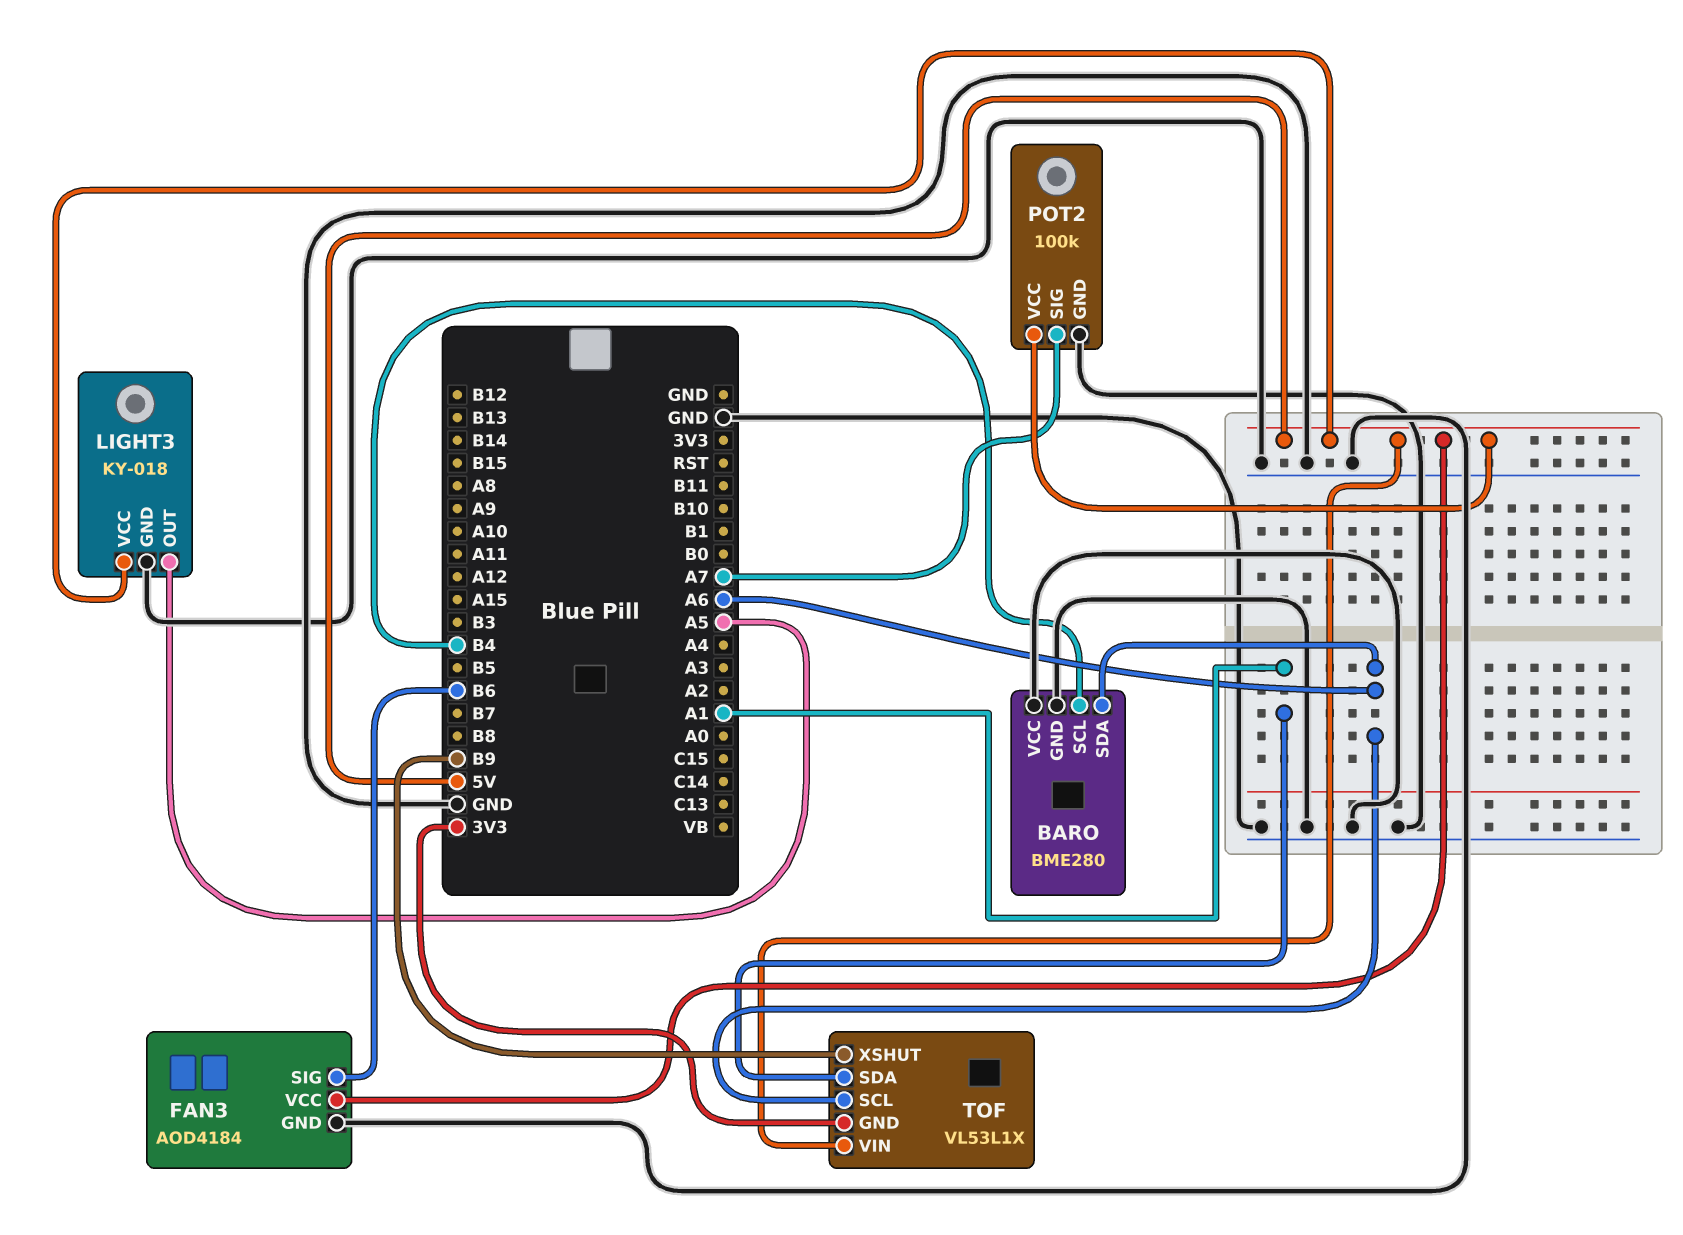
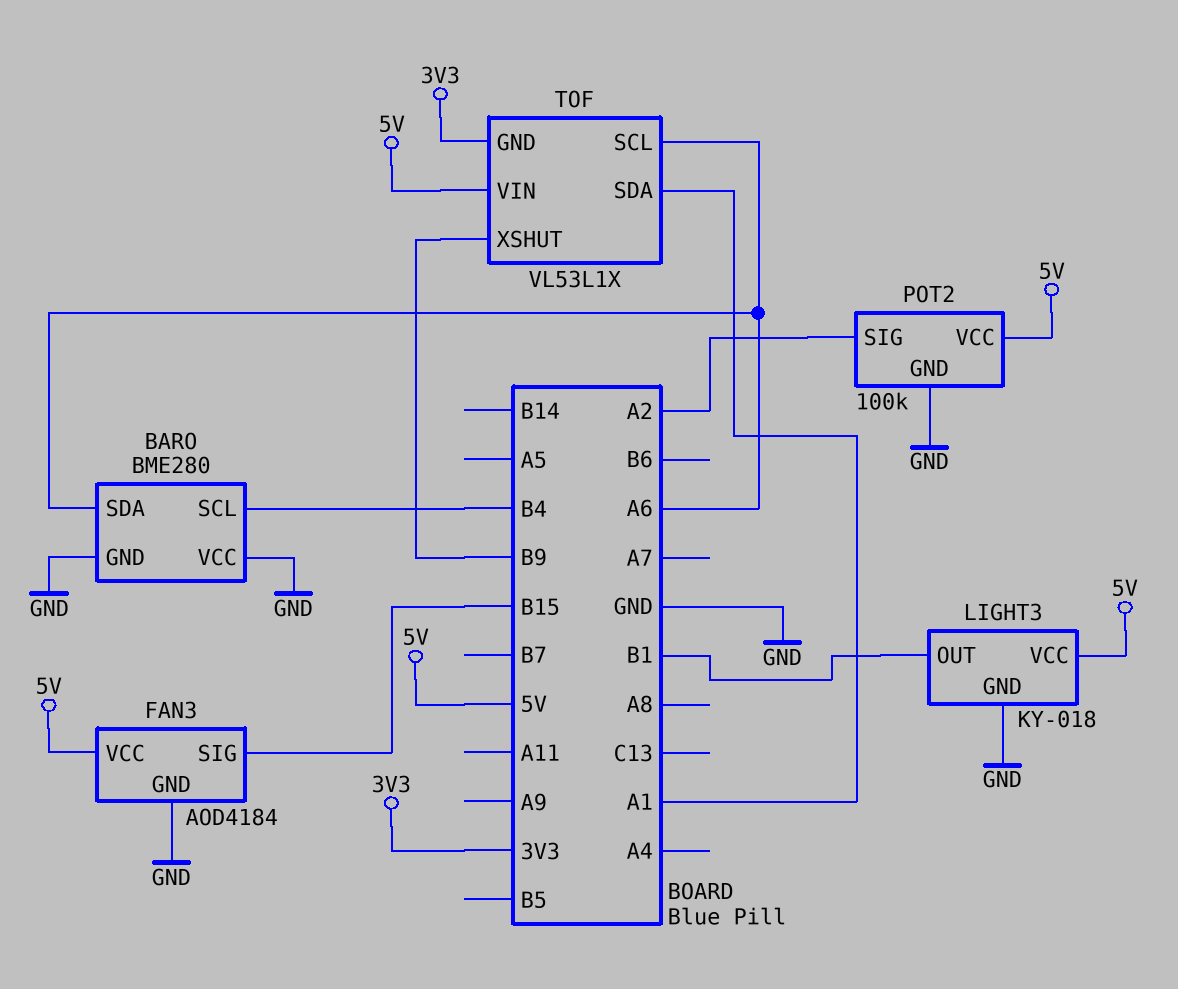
FAN3 pin SIG: B6 -> B15
LIGHT3 pin OUT: A5 -> B1
POT2 pin SIG: A7 -> A2

